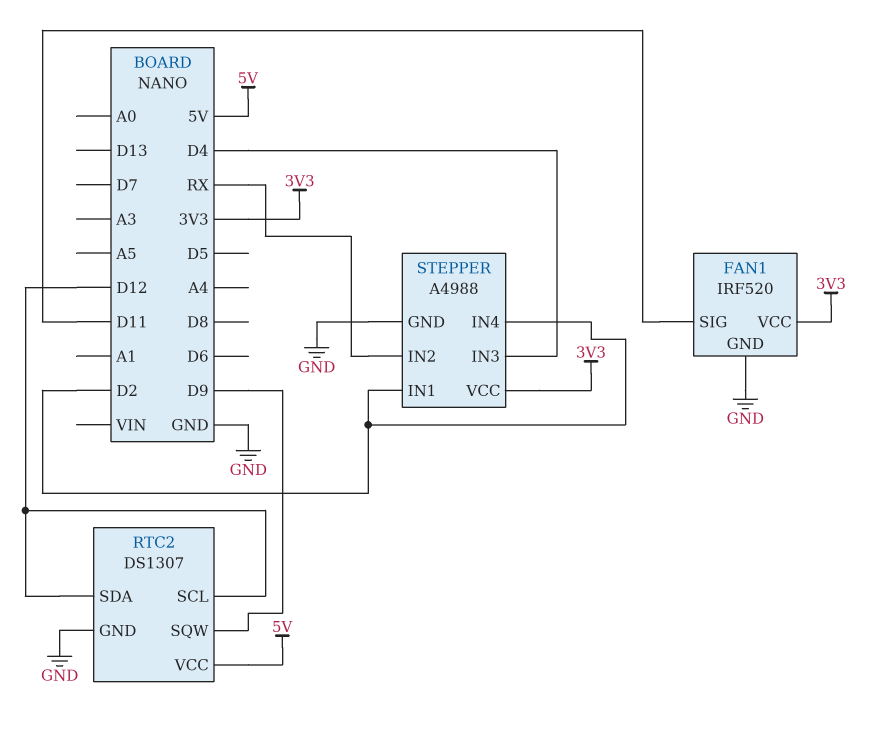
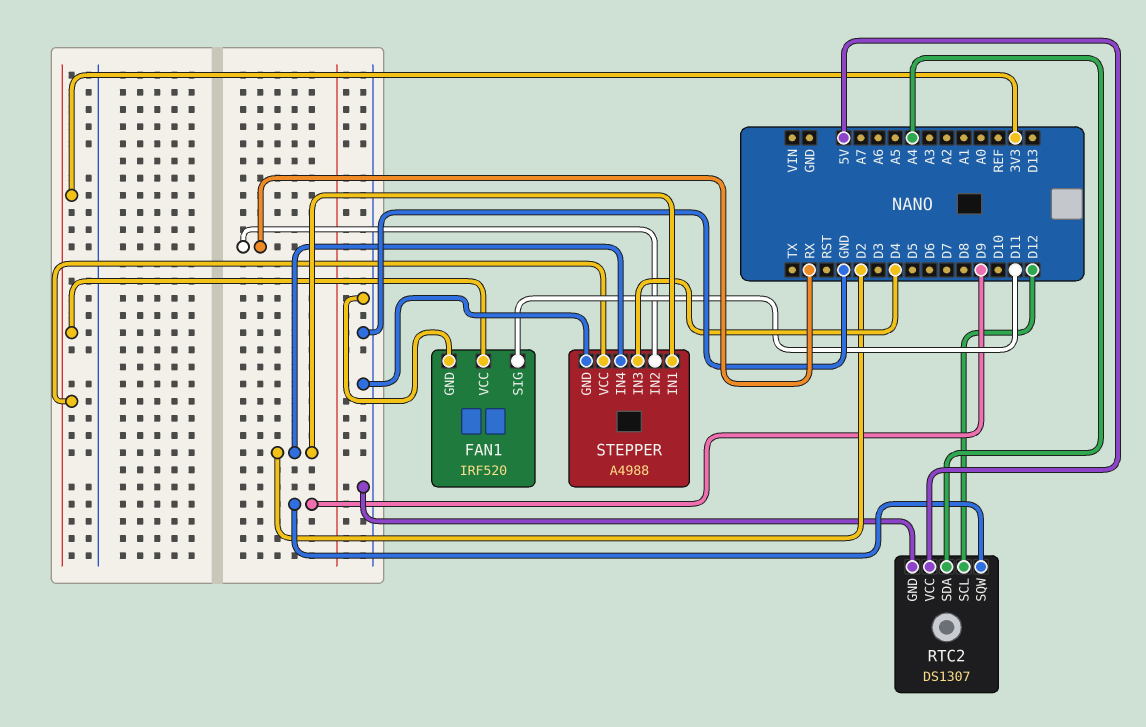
RTC2 pin SDA: D12 -> A4

